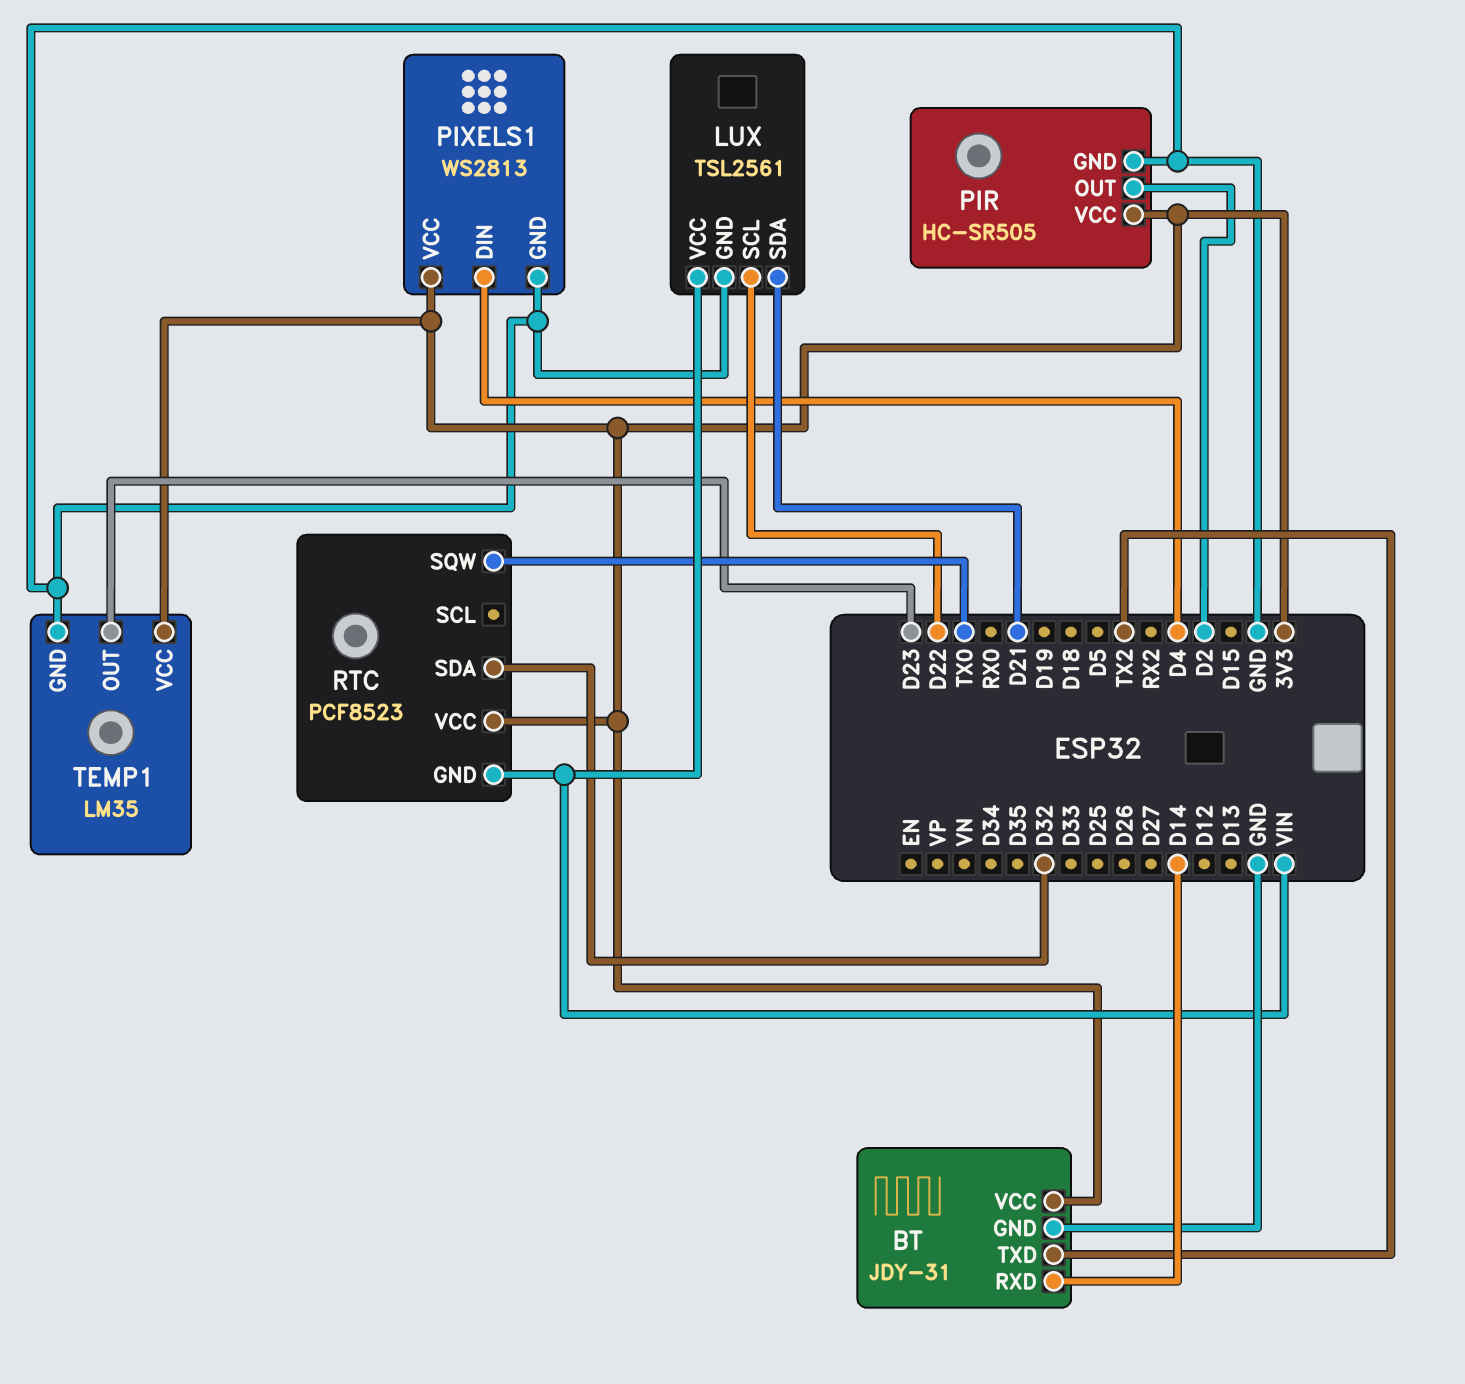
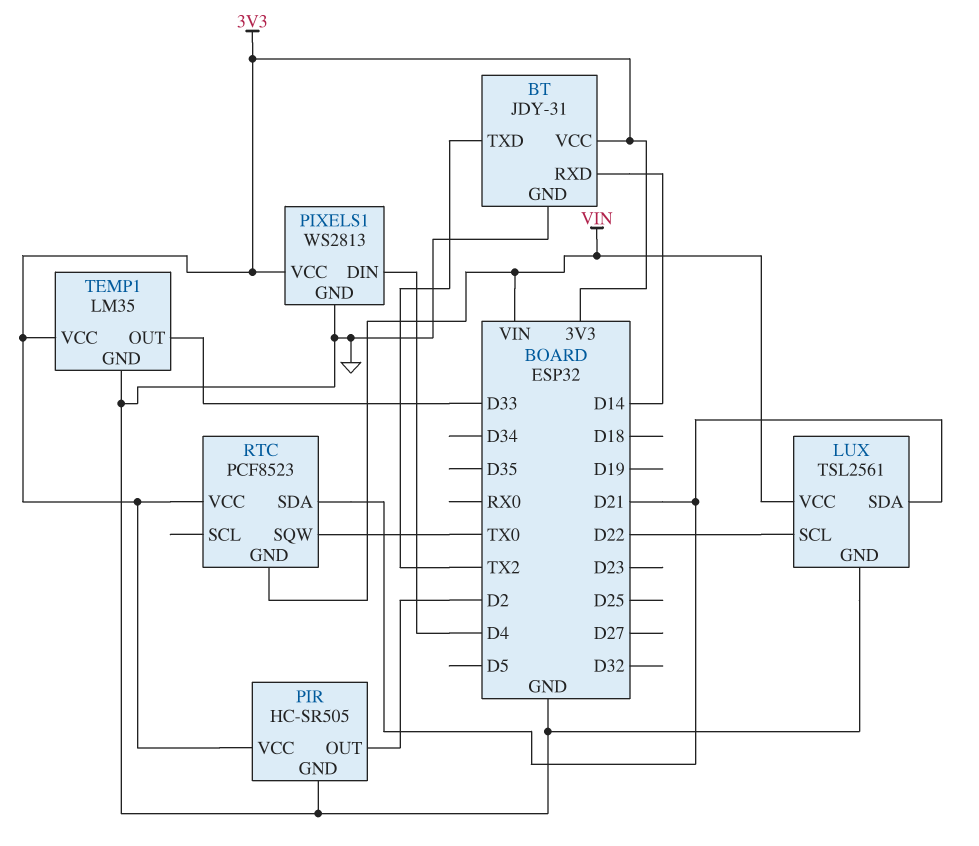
RTC pin SDA: D32 -> D21
TEMP1 pin OUT: D23 -> D33

